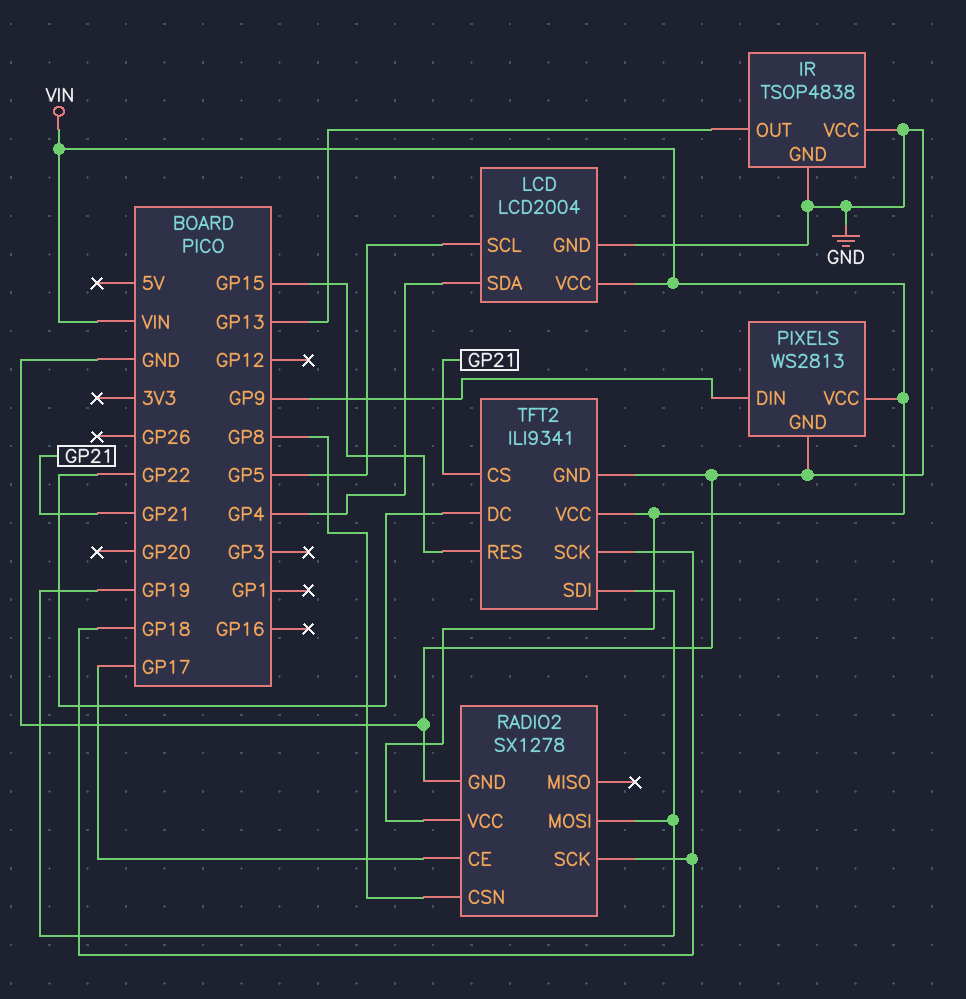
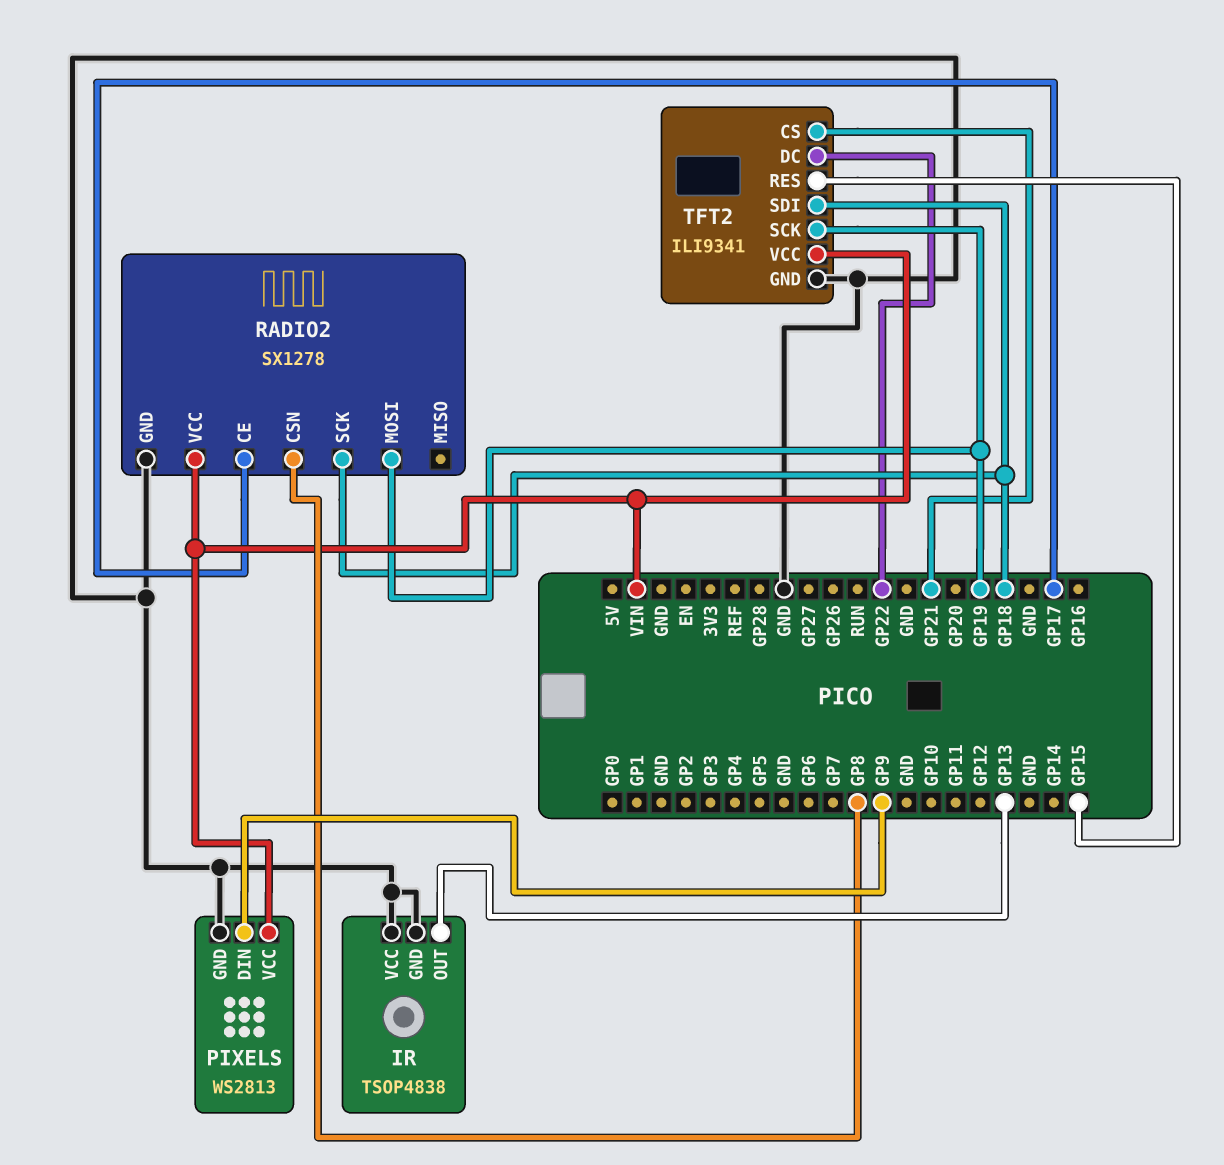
LCD: LCD2004 -> none
LCD pin GND: GND -> none
LCD pin SCL: GP5 -> none
LCD pin SDA: GP4 -> none
LCD pin VCC: VIN -> none
TFT2 pin SCK: GP18 -> GP19
TFT2 pin SDI: GP19 -> GP18

